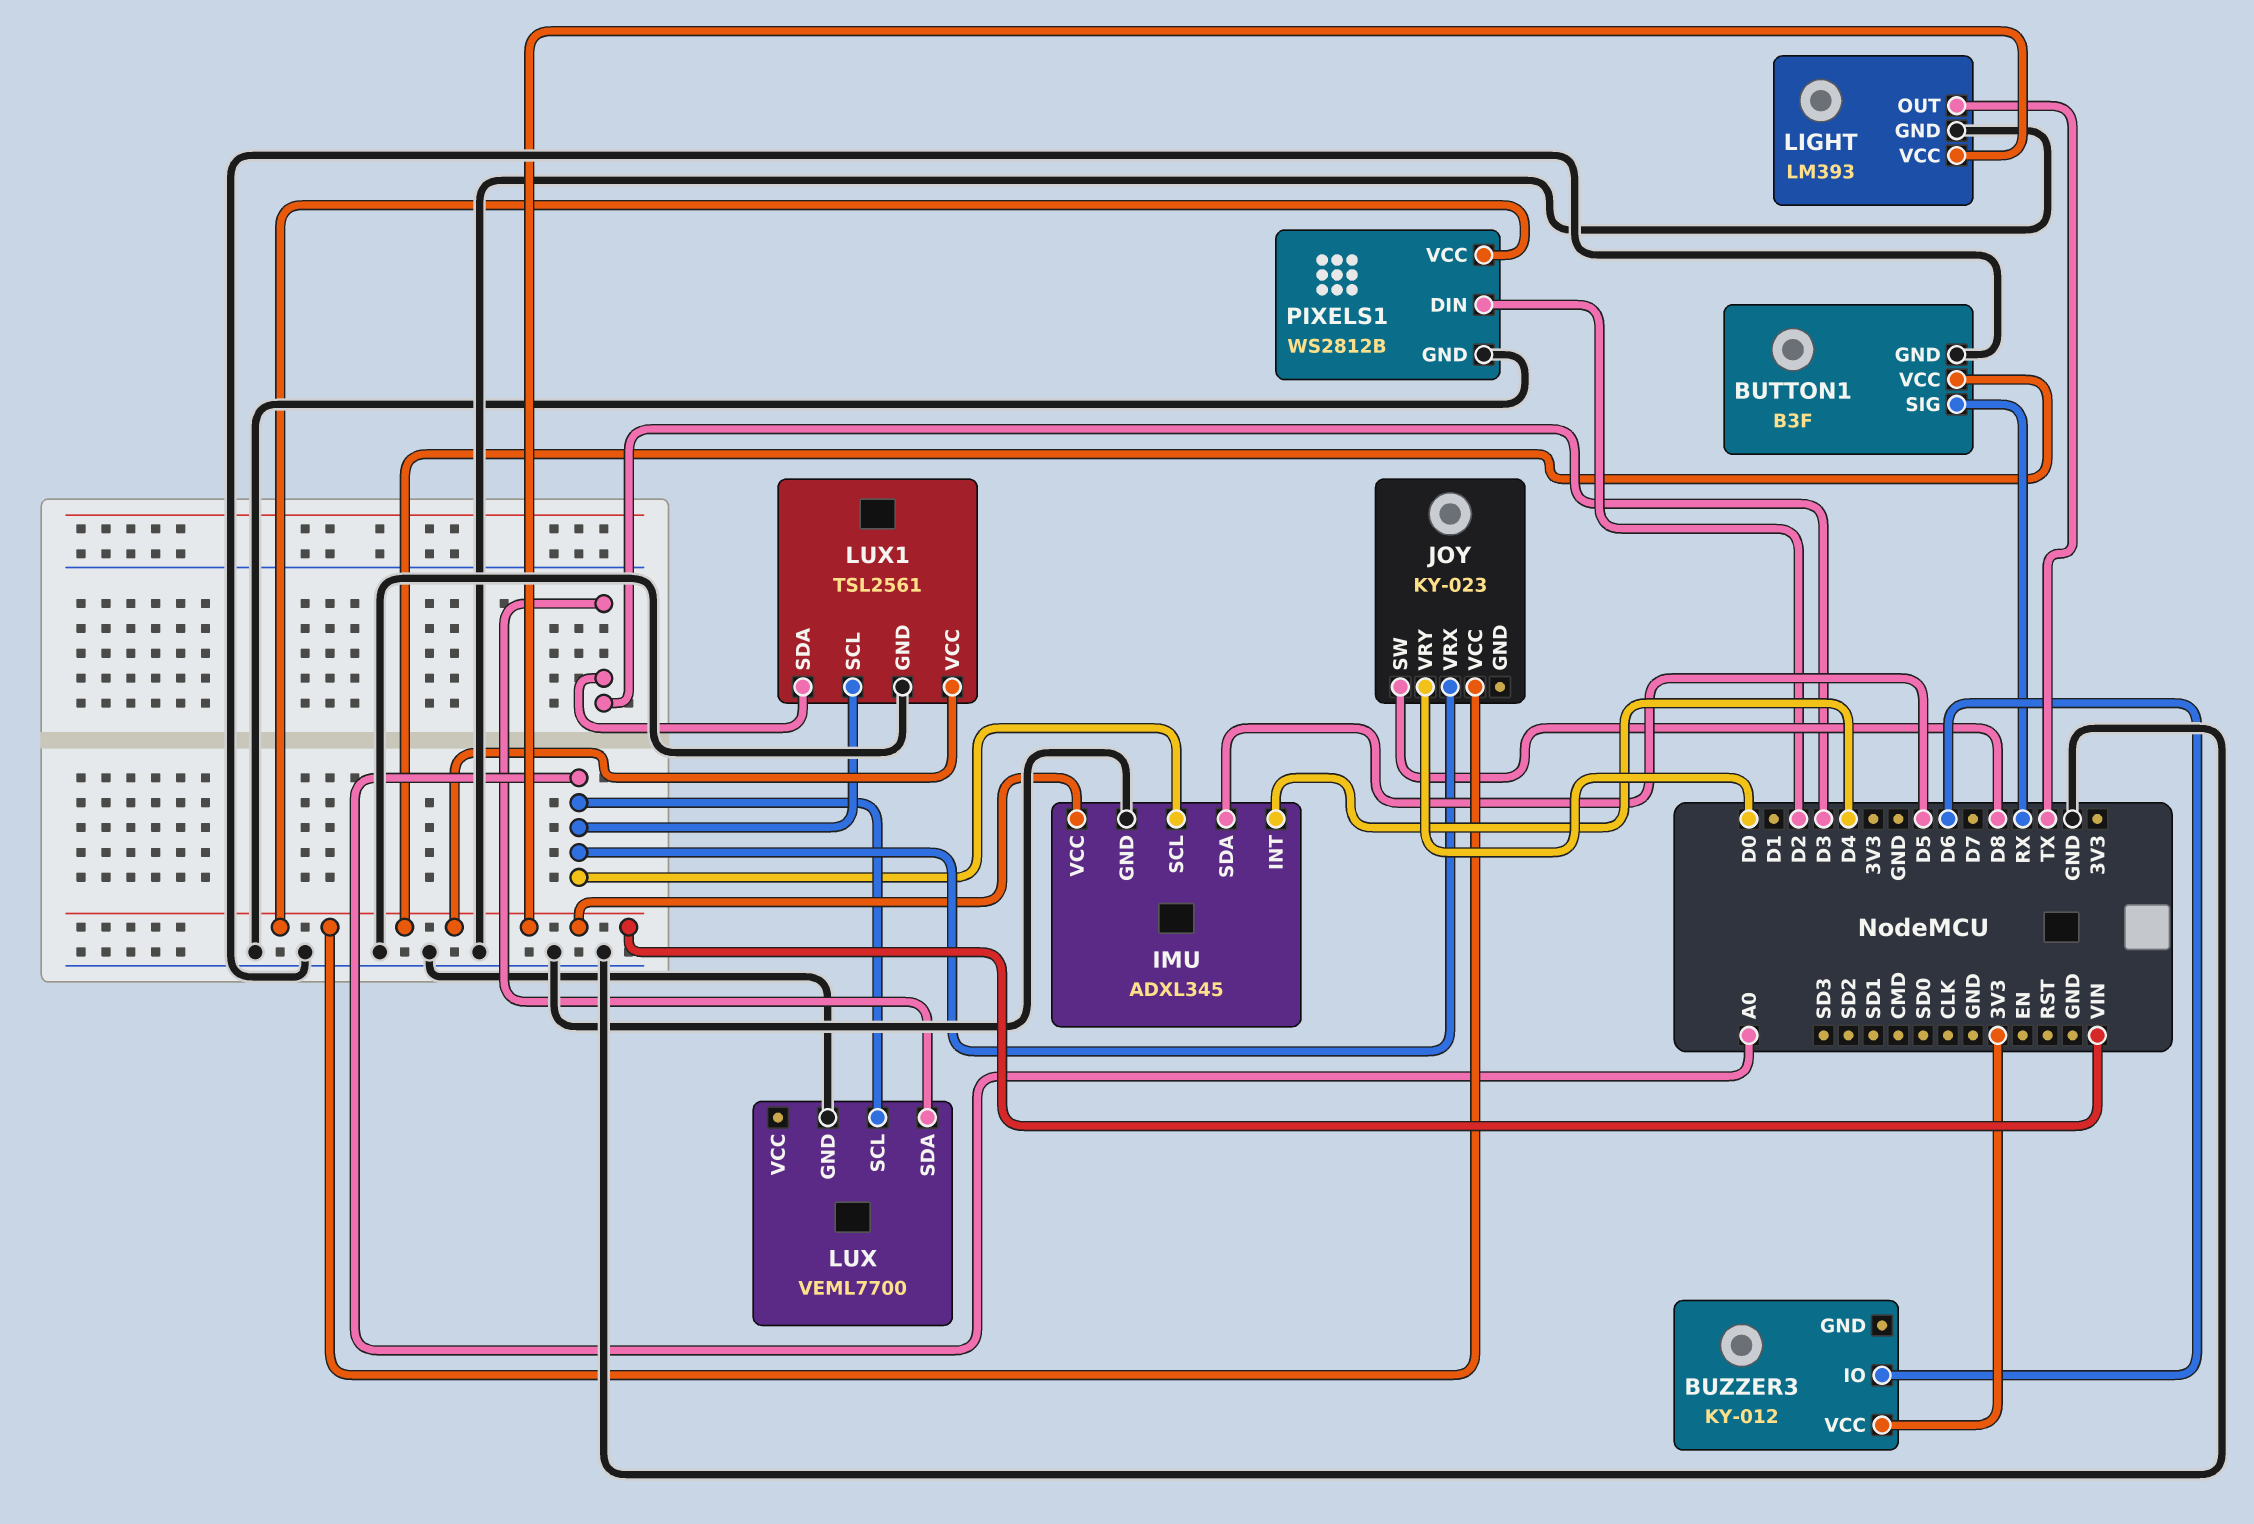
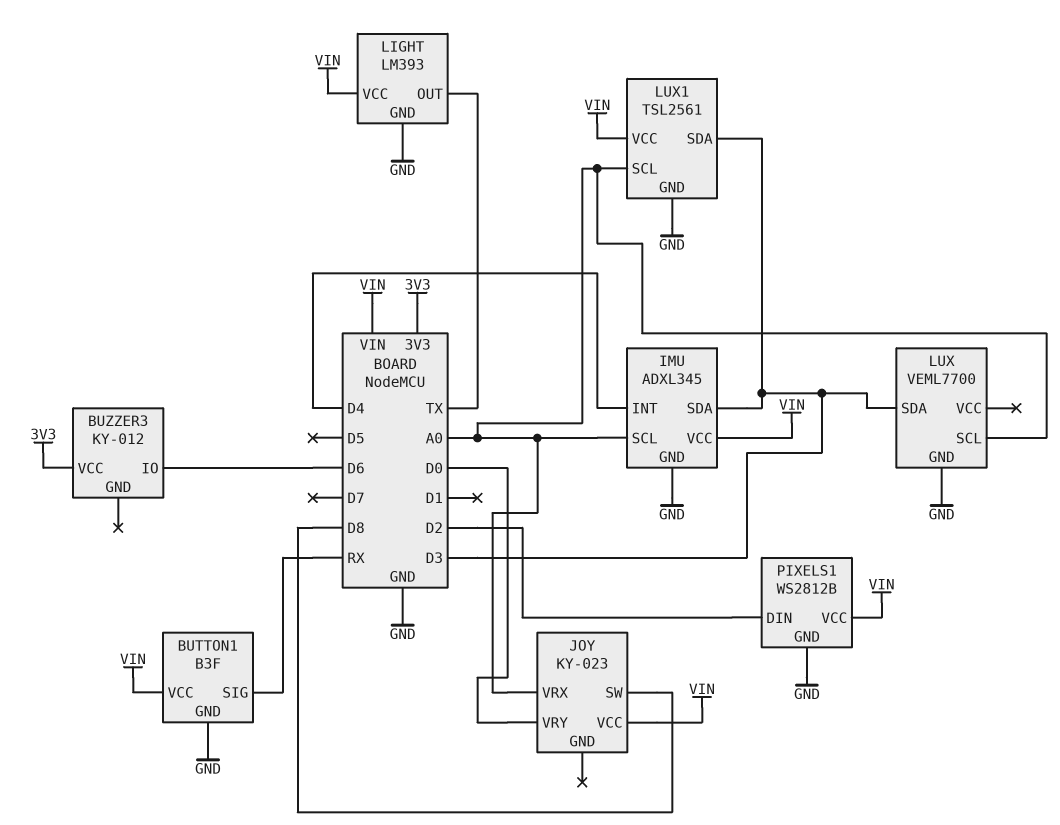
IMU pin SDA: D5 -> D3

